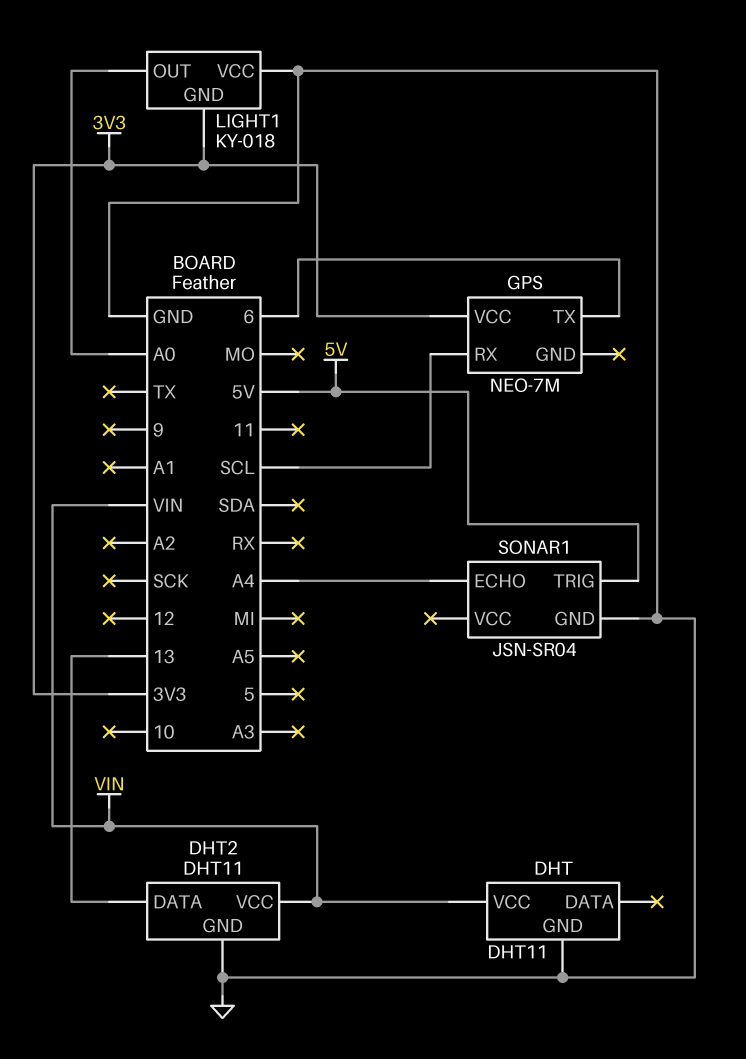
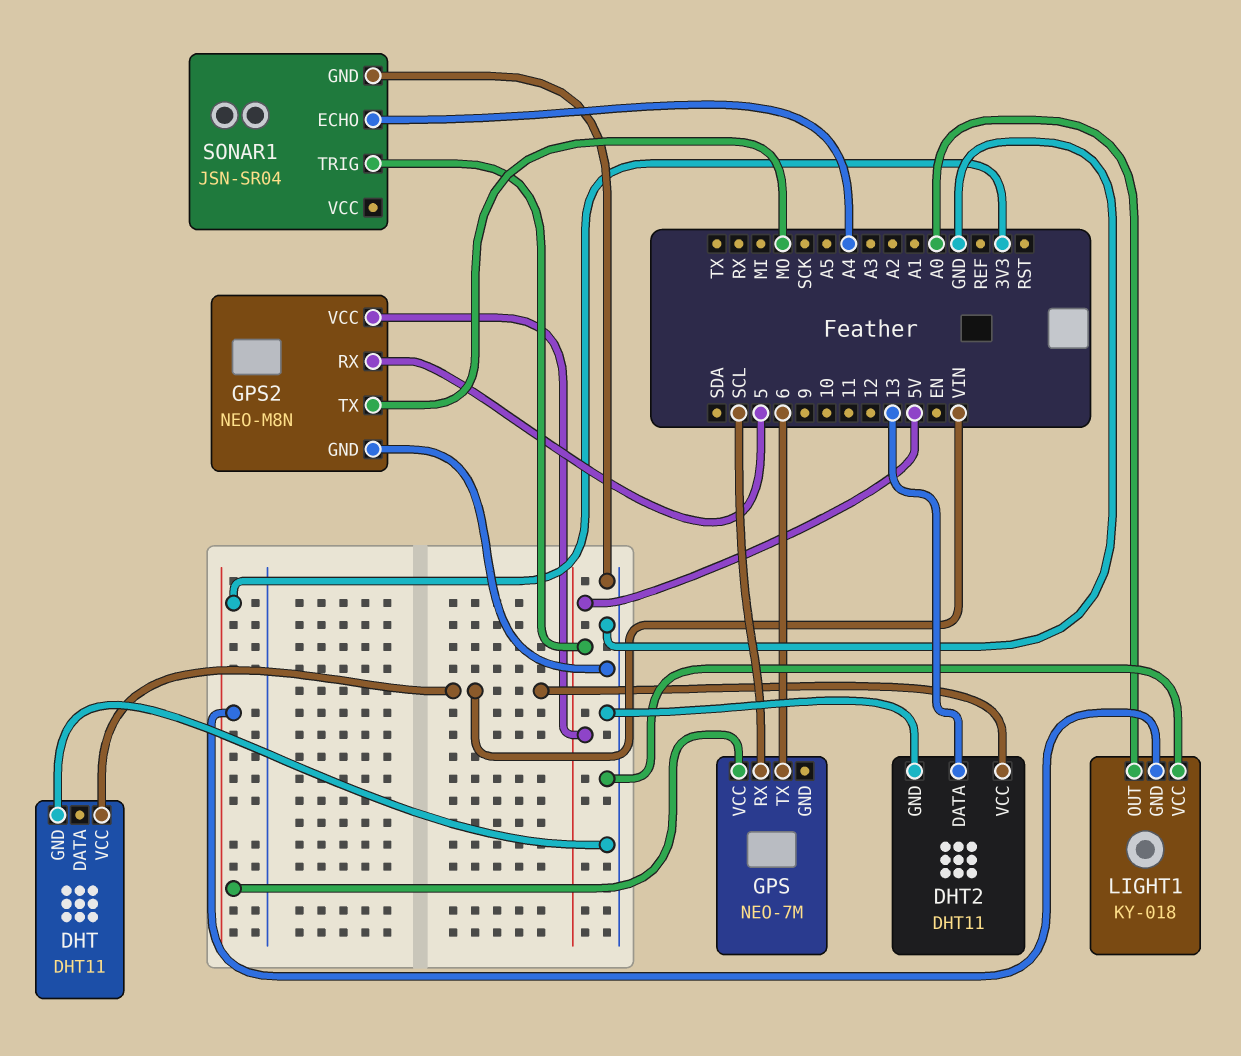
GPS2: none -> NEO-M8N
GPS2 pin GND: none -> GND
GPS2 pin RX: none -> 5
GPS2 pin TX: none -> MO
GPS2 pin VCC: none -> 5V

